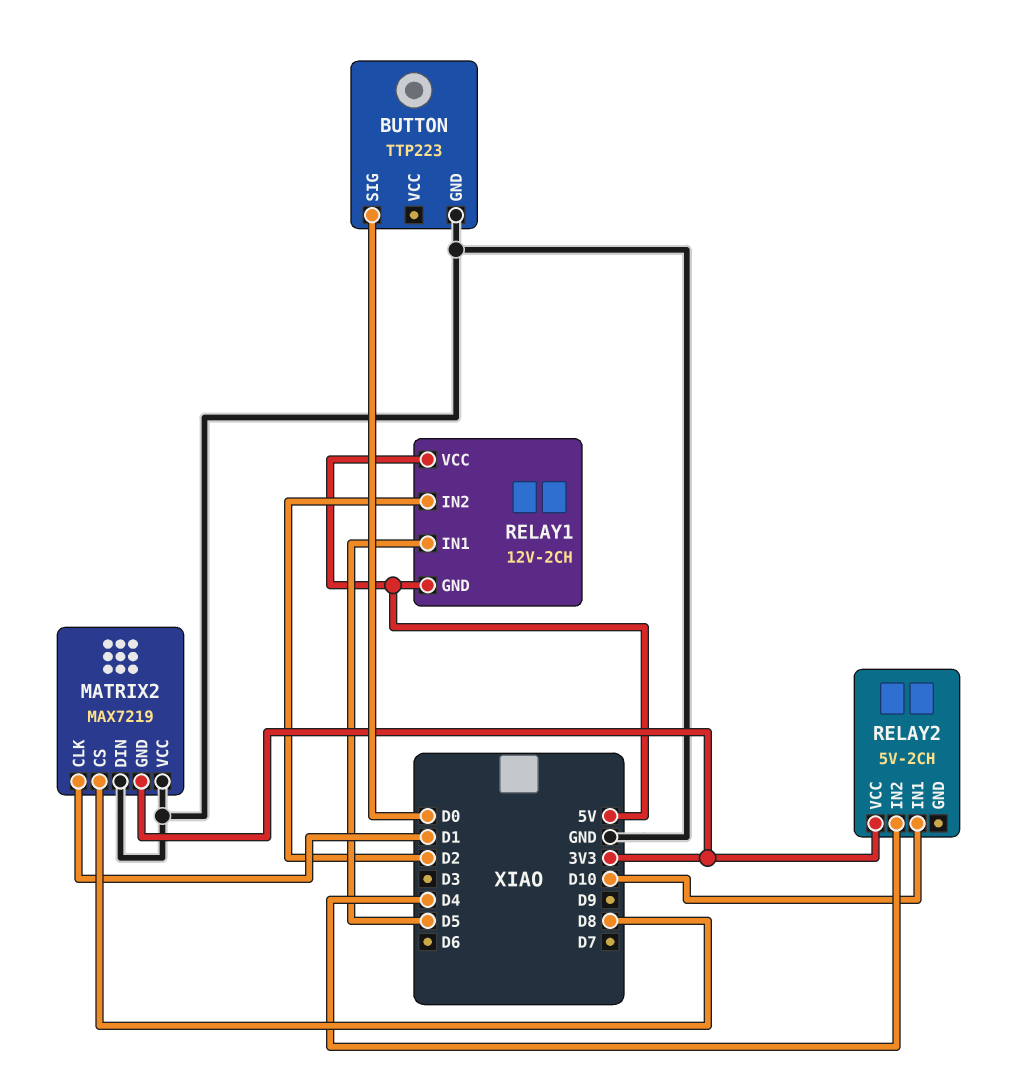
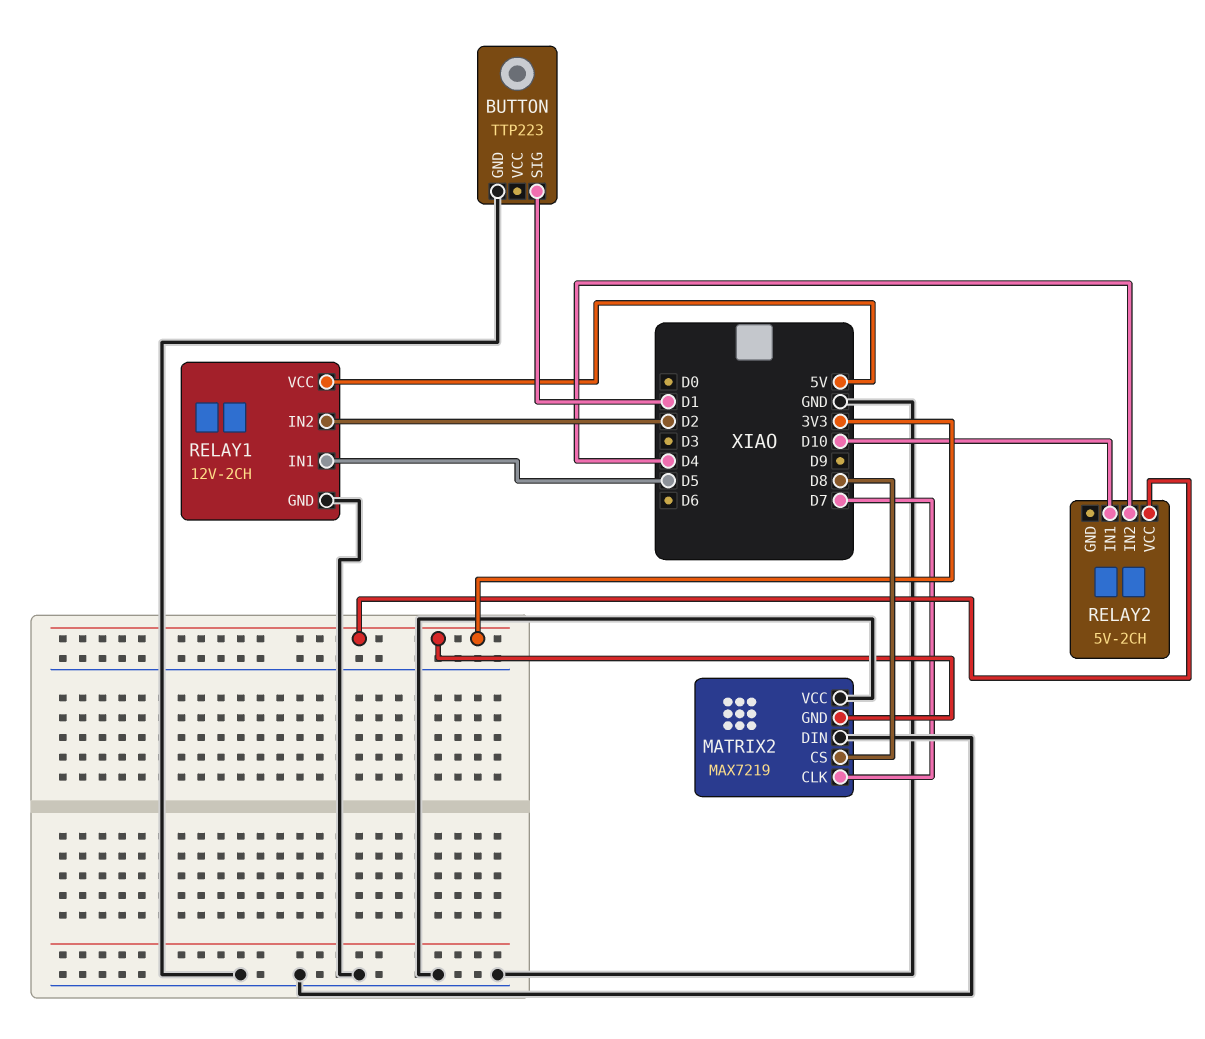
BUTTON pin SIG: D0 -> D1
MATRIX2 pin CLK: D1 -> D7
RELAY1 pin GND: 5V -> GND

